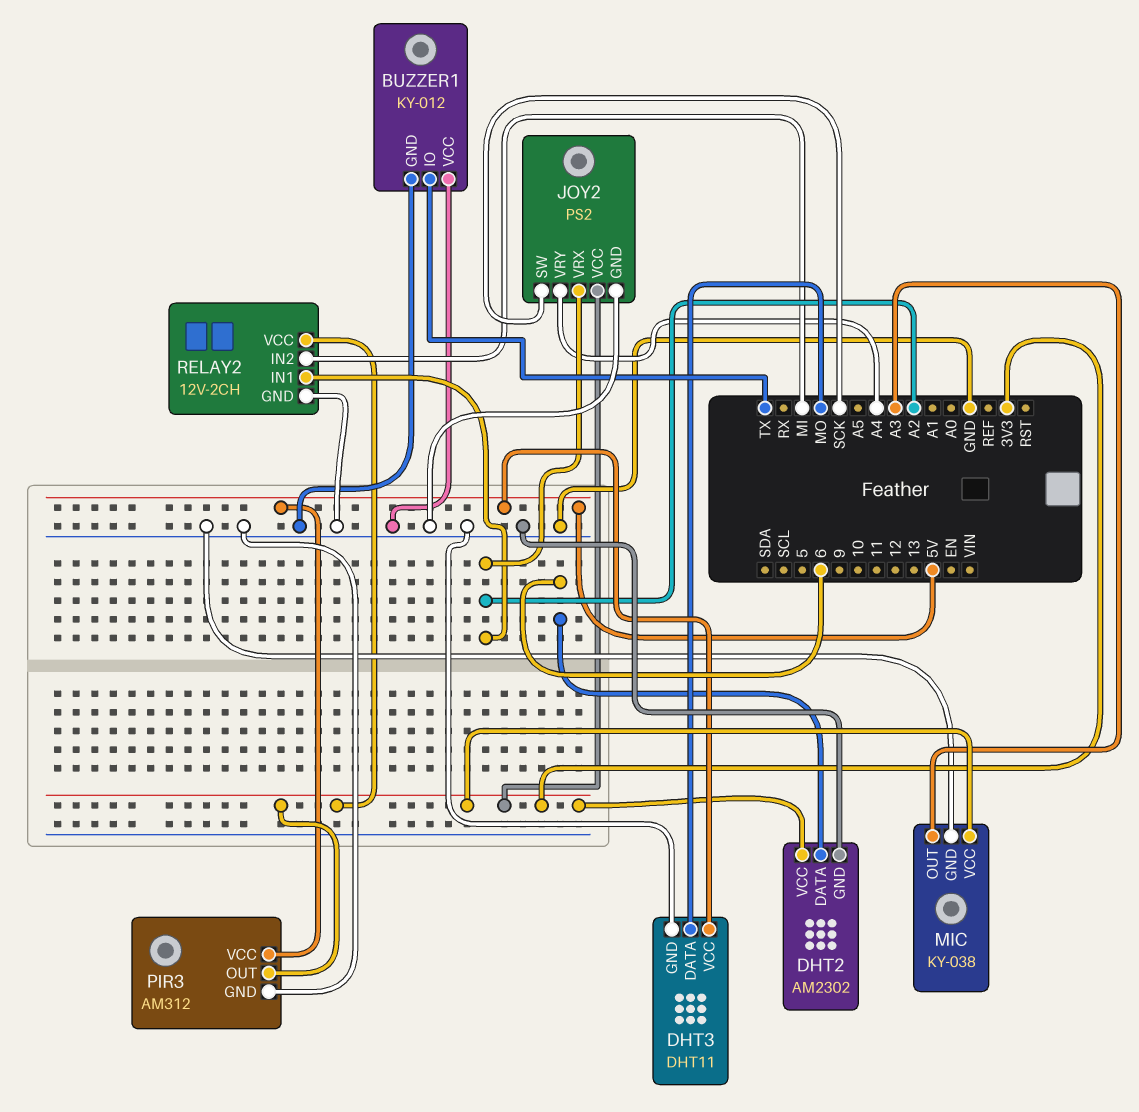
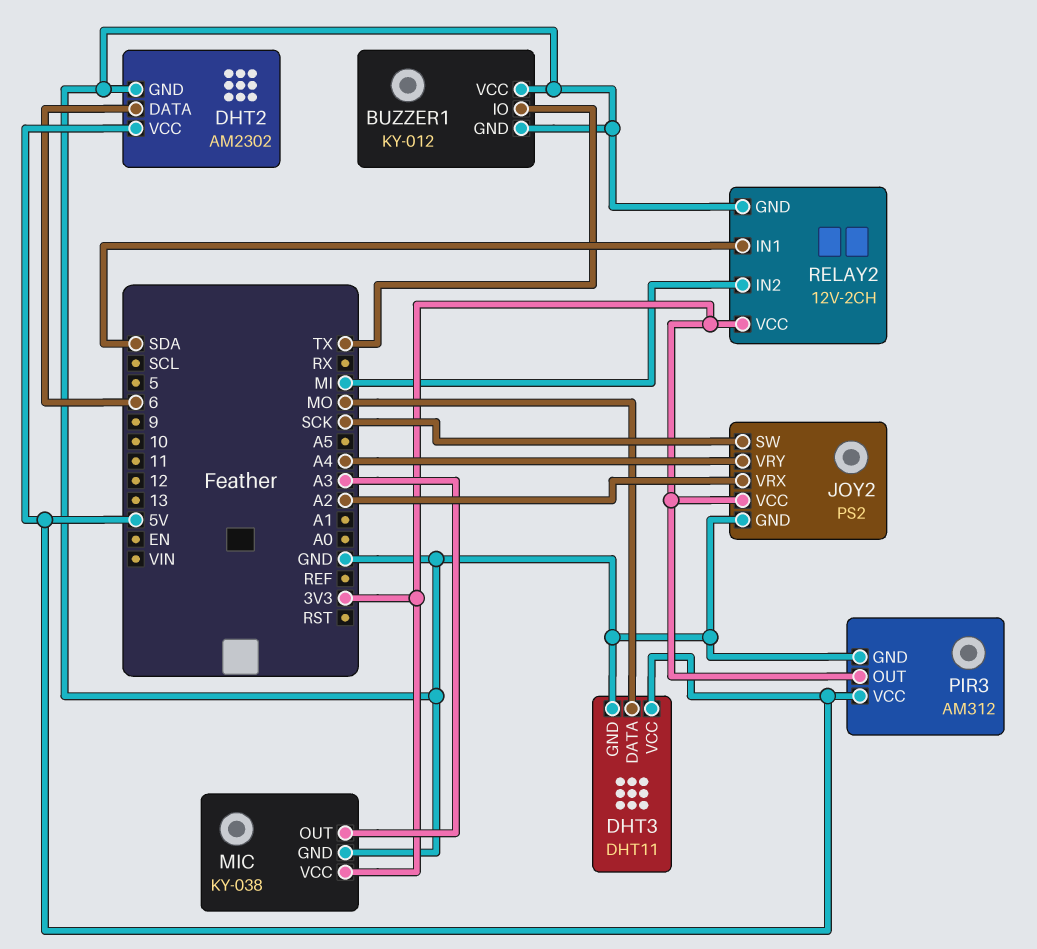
DHT2 pin VCC: 3V3 -> 5V
RELAY2 pin IN1: A2 -> SDA

